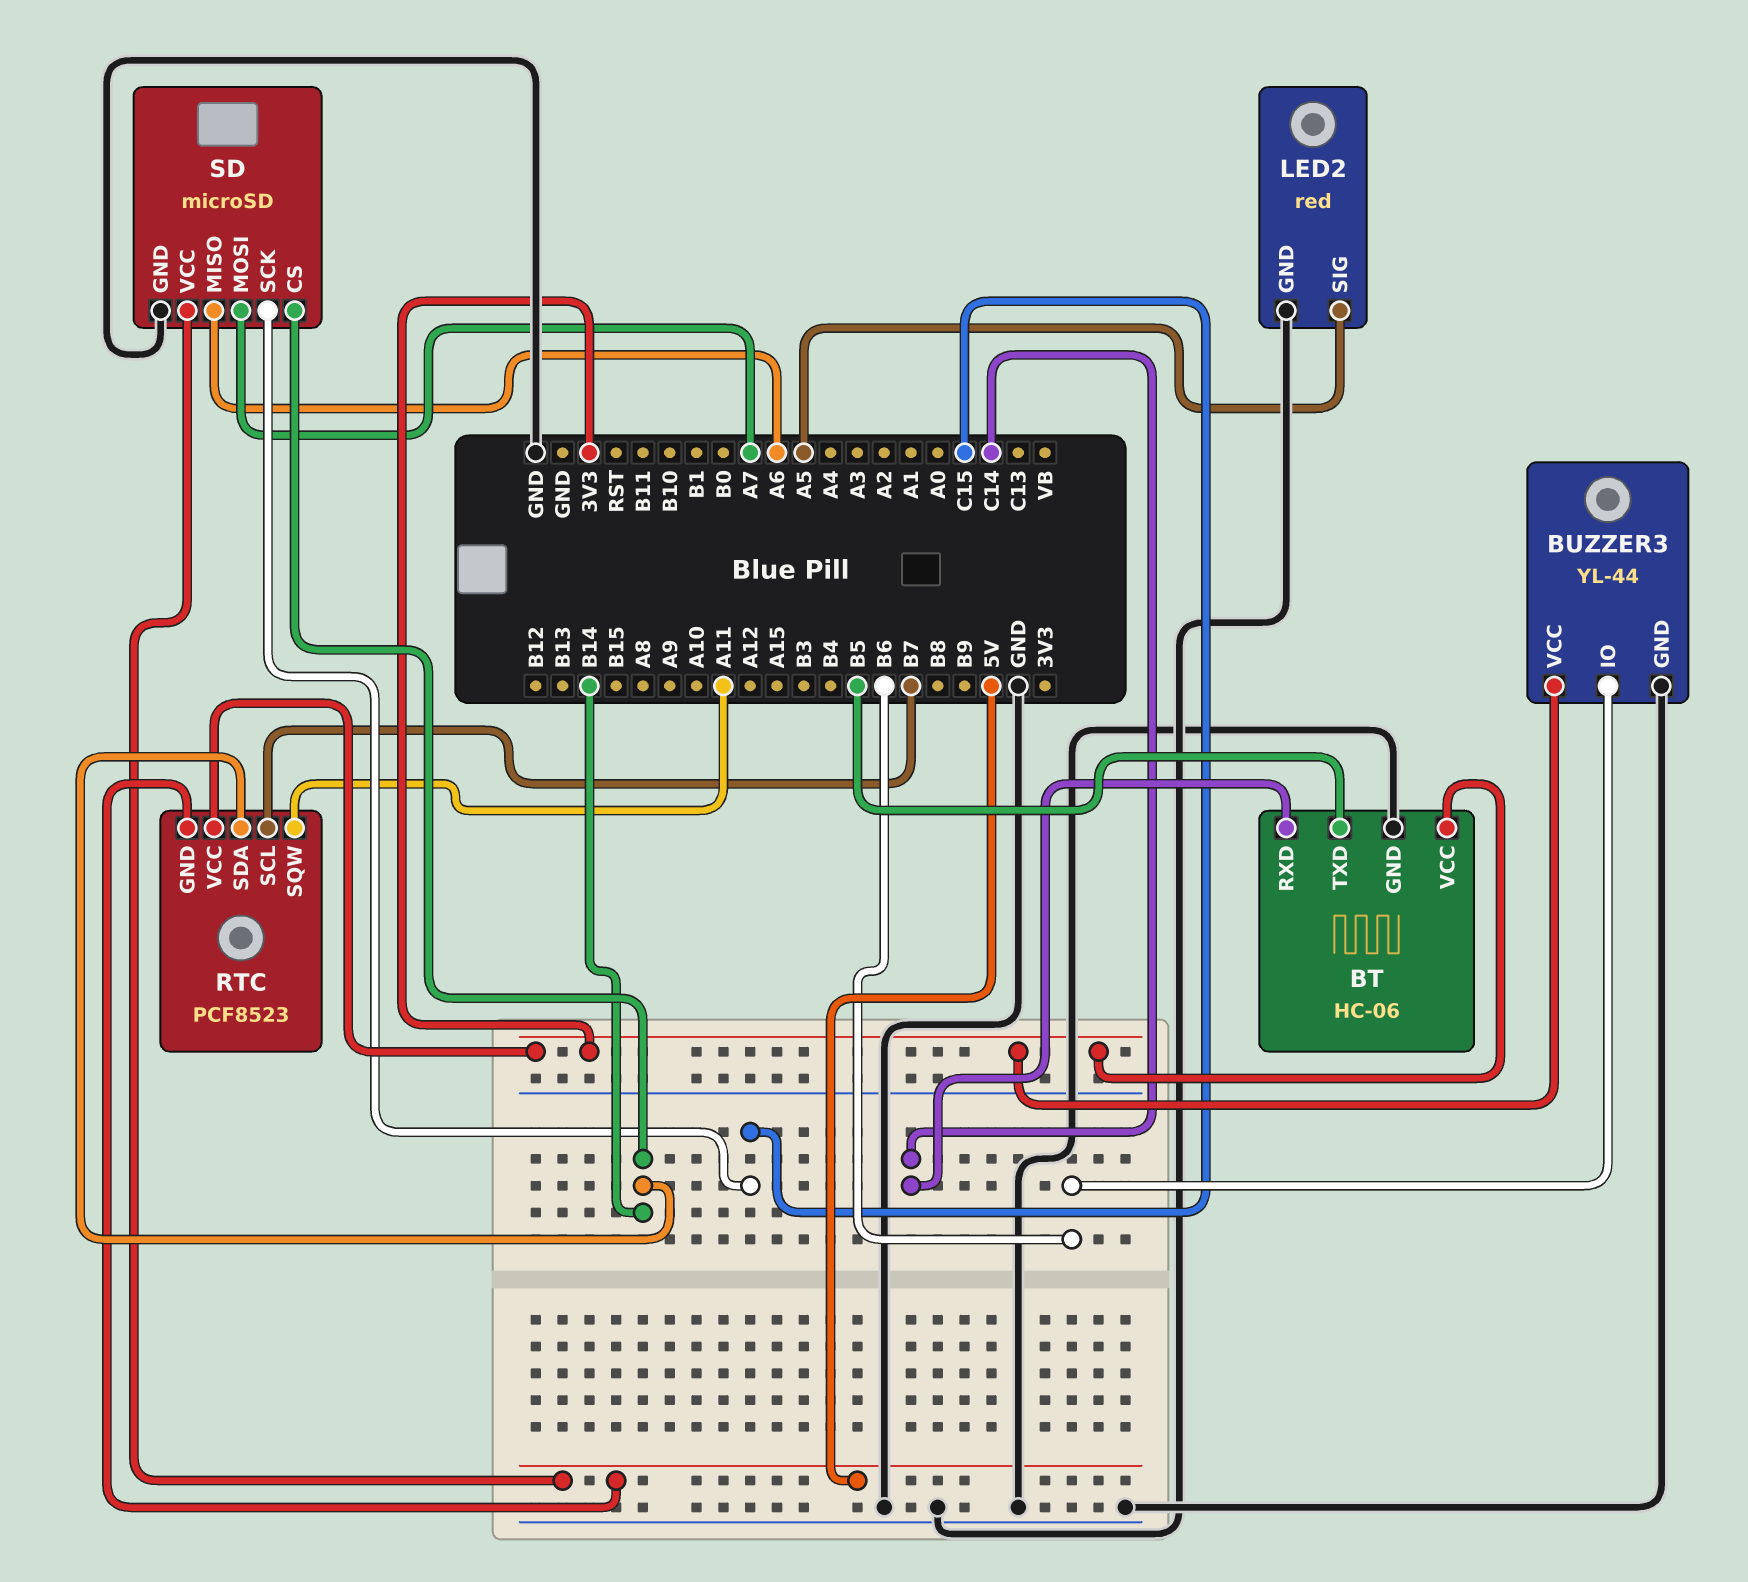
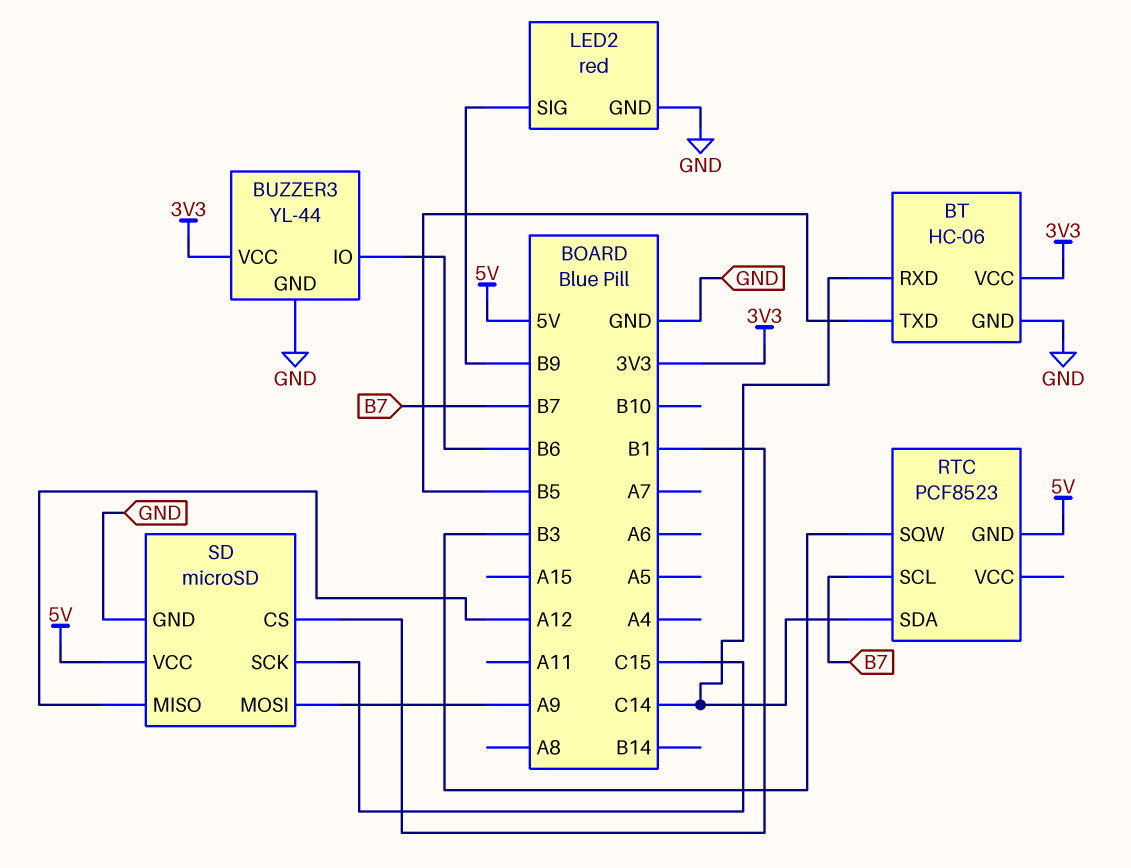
LED2 pin SIG: A5 -> B9
RTC pin SDA: B14 -> C14
RTC pin SQW: A11 -> B3
RTC pin VCC: 3V3 -> none
SD pin CS: B14 -> B1
SD pin MISO: A6 -> A12
SD pin MOSI: A7 -> A9

